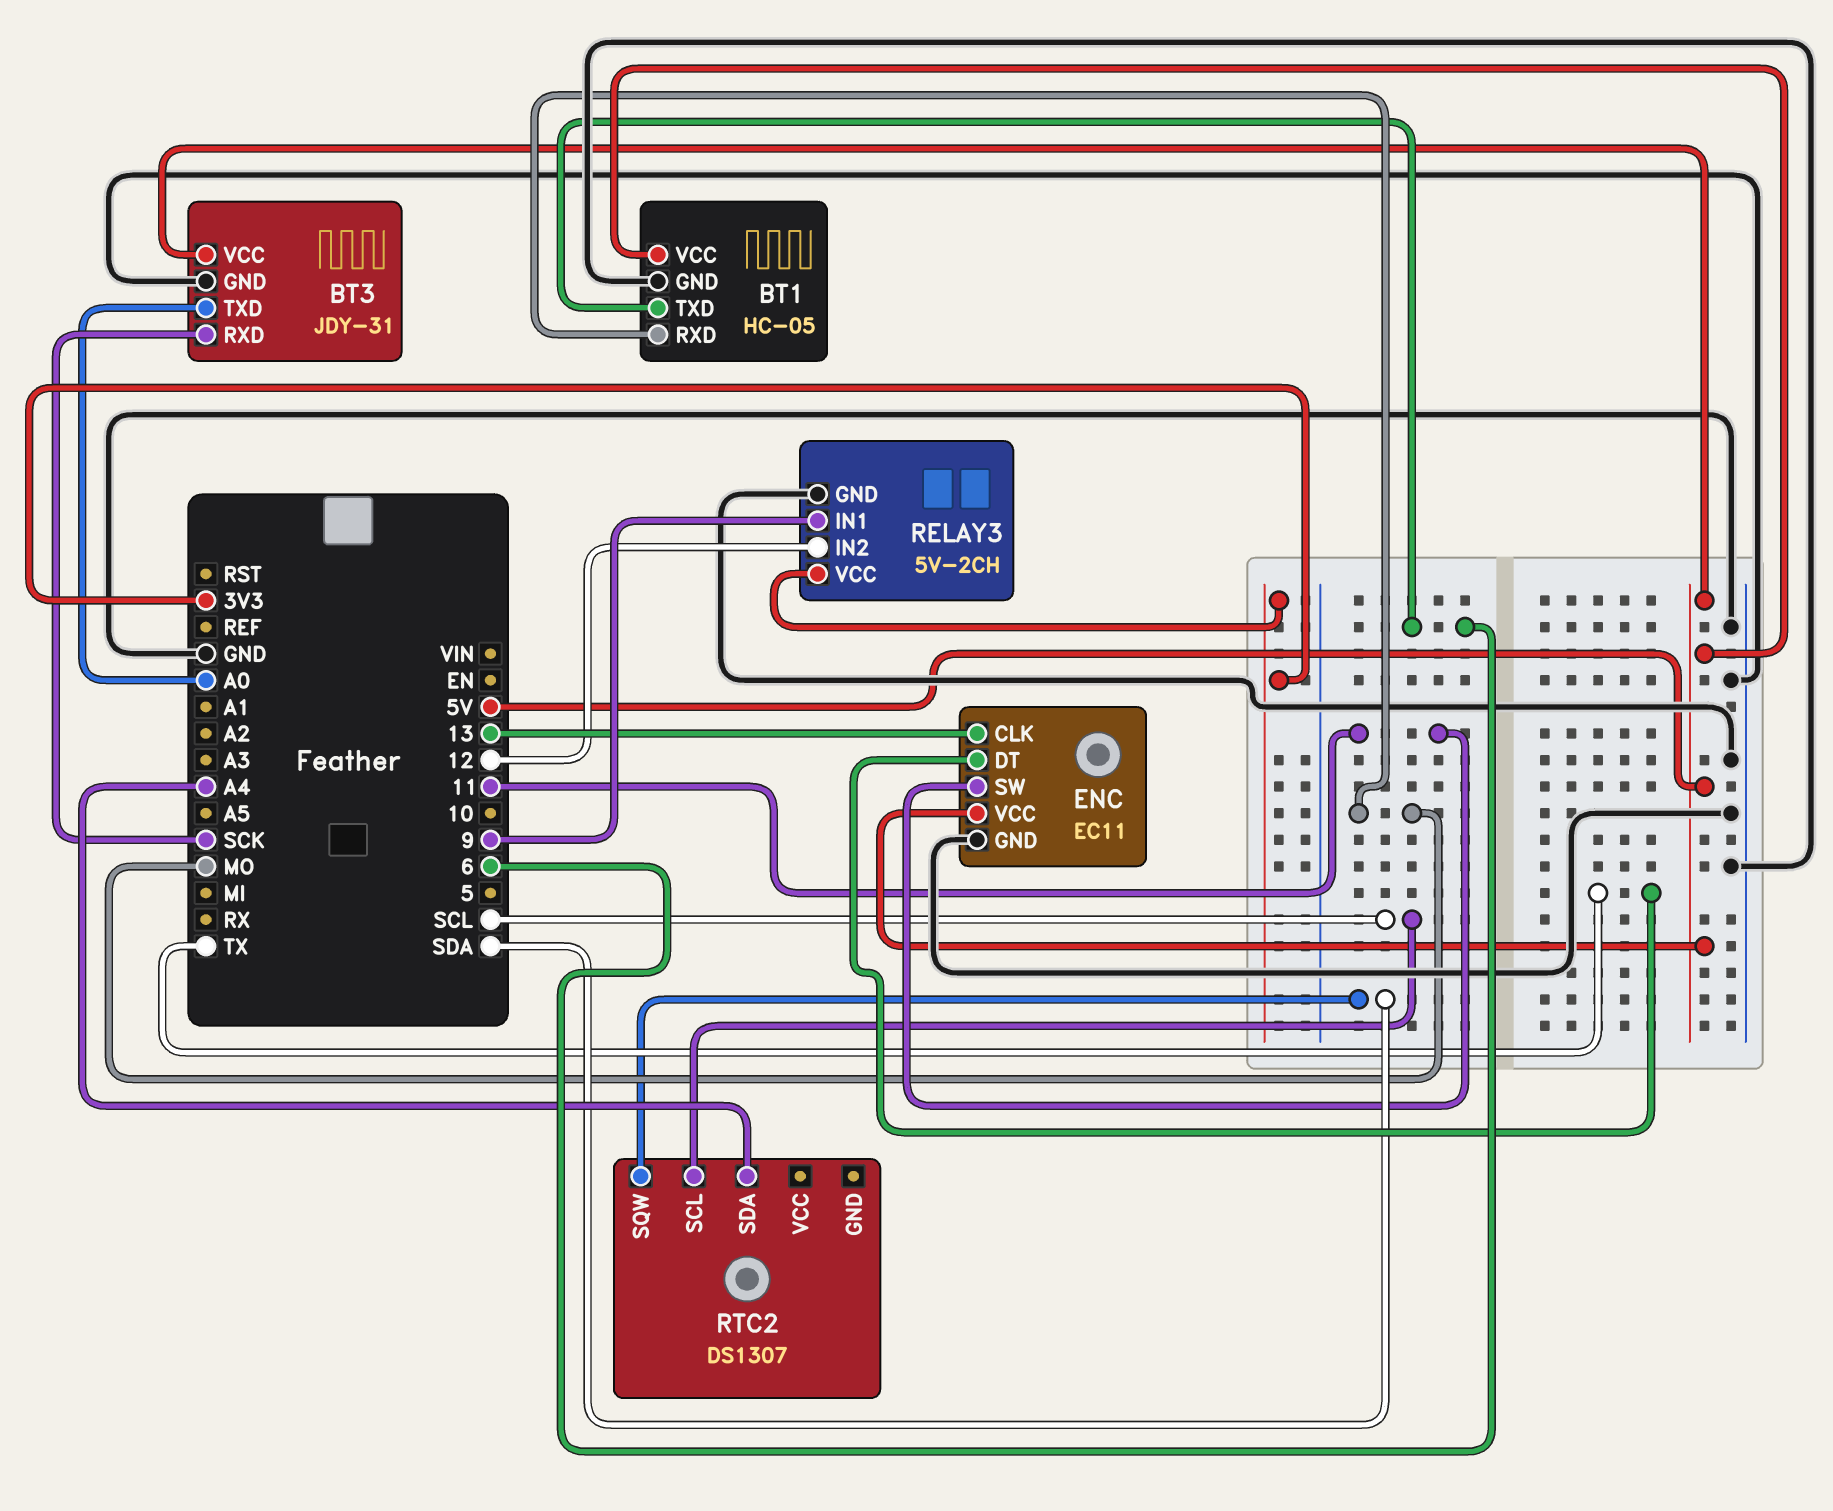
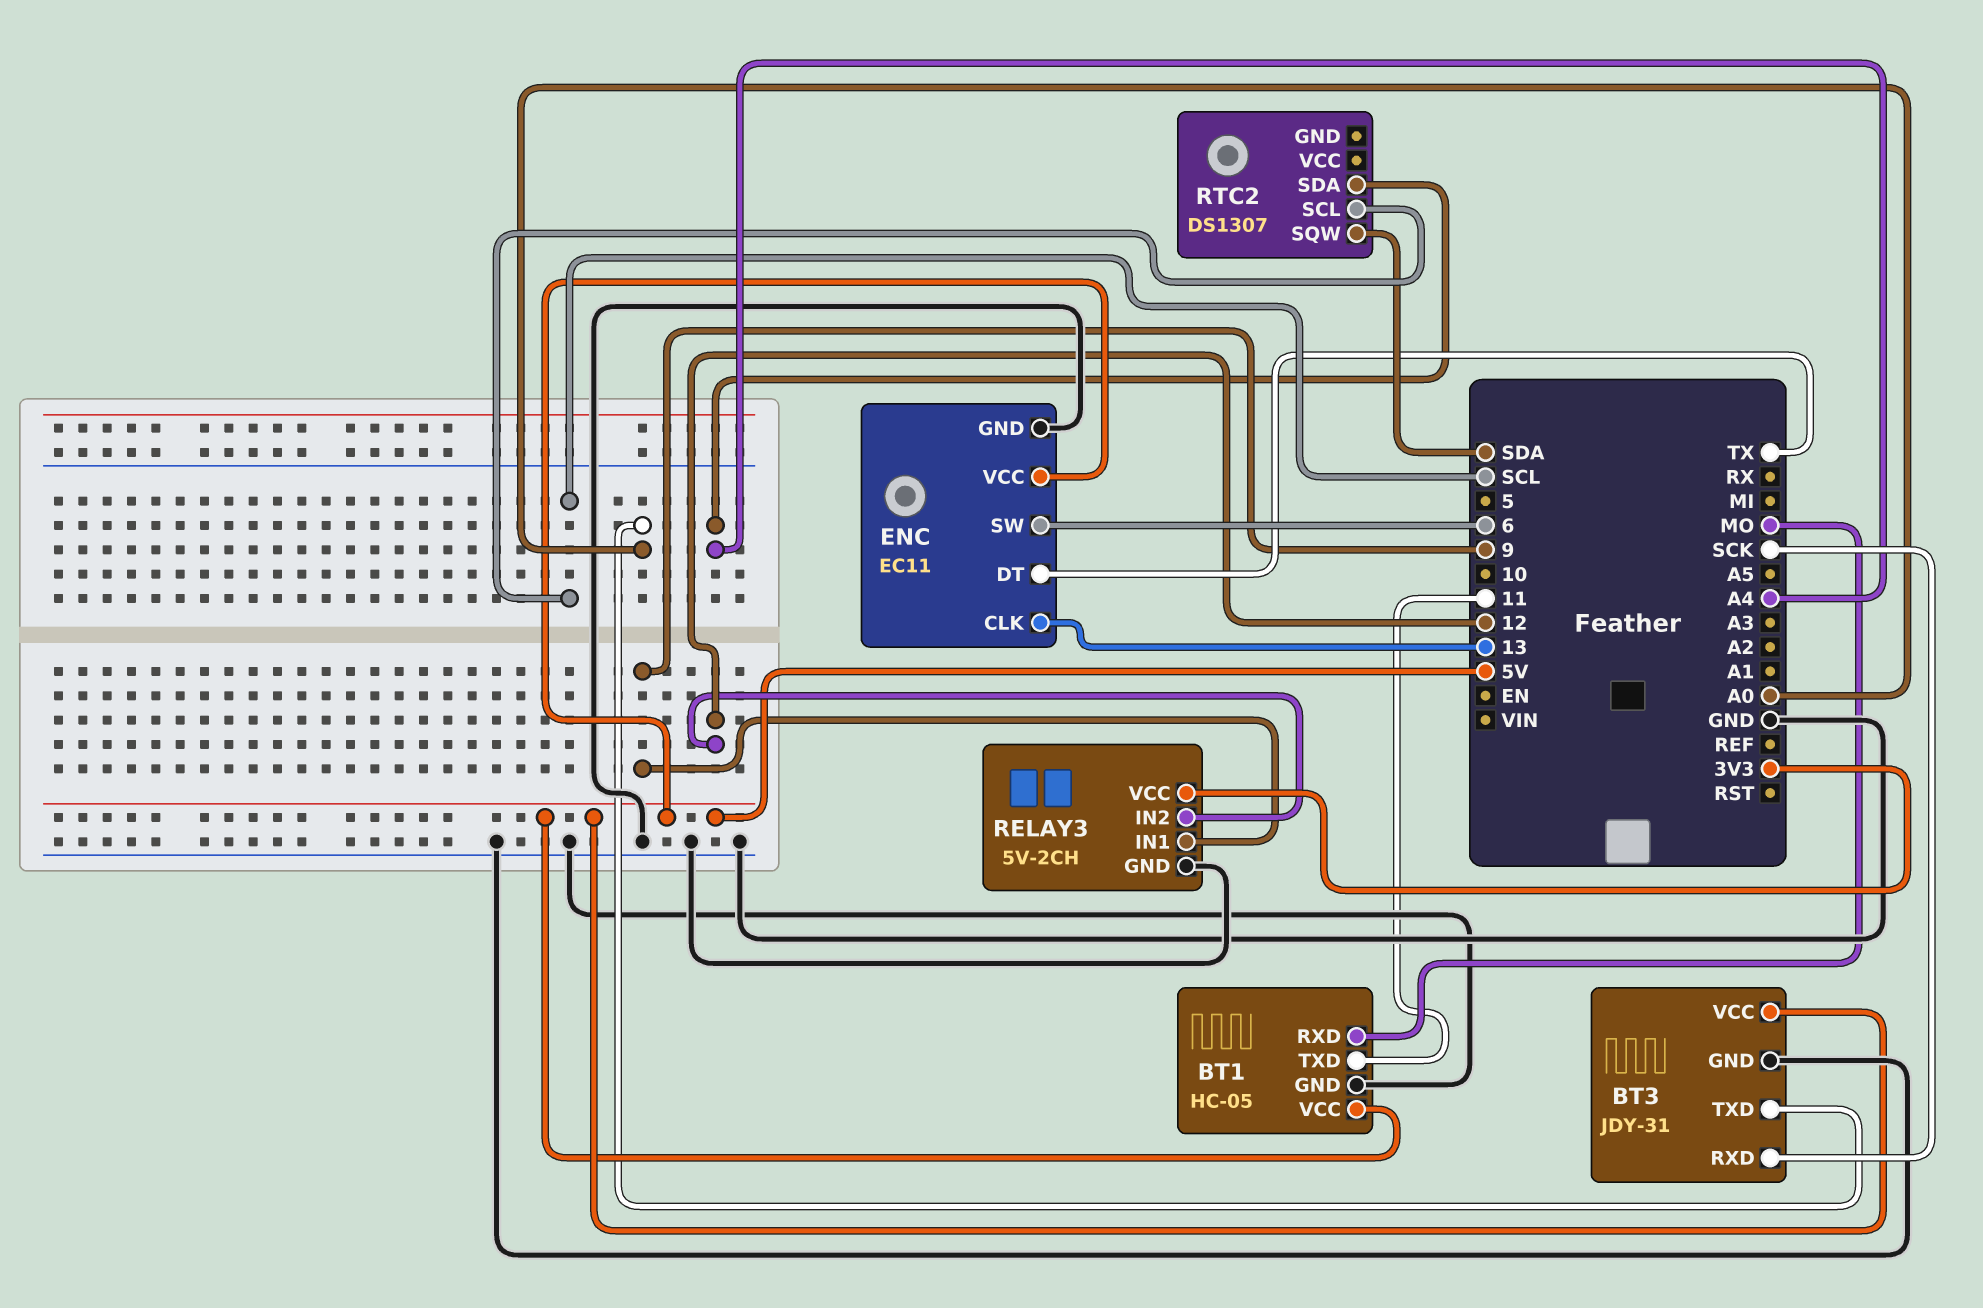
BT1 pin TXD: 6 -> 11
ENC pin SW: 11 -> 6

